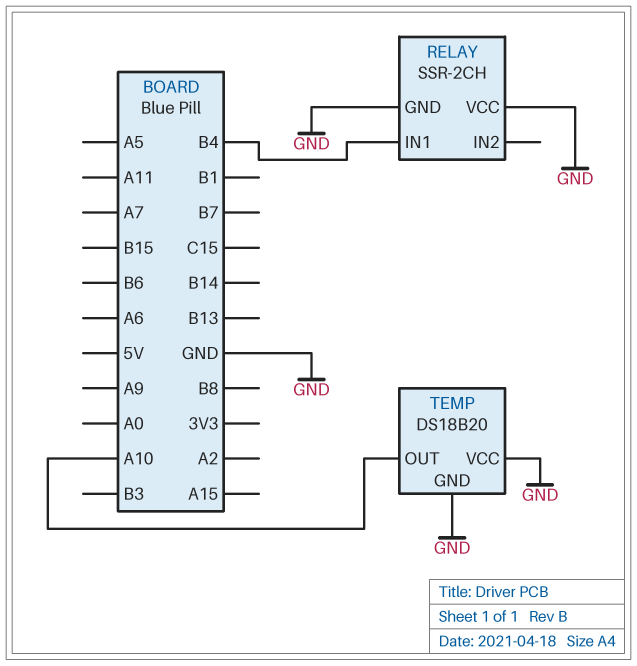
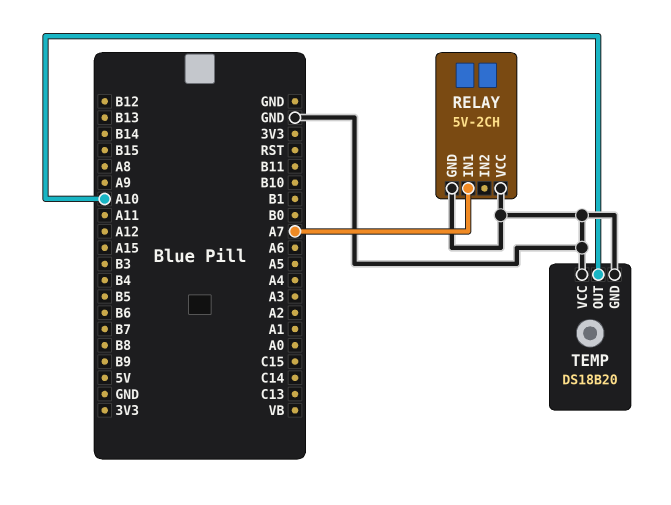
RELAY: SSR-2CH -> 5V-2CH
RELAY pin IN1: B4 -> A7

